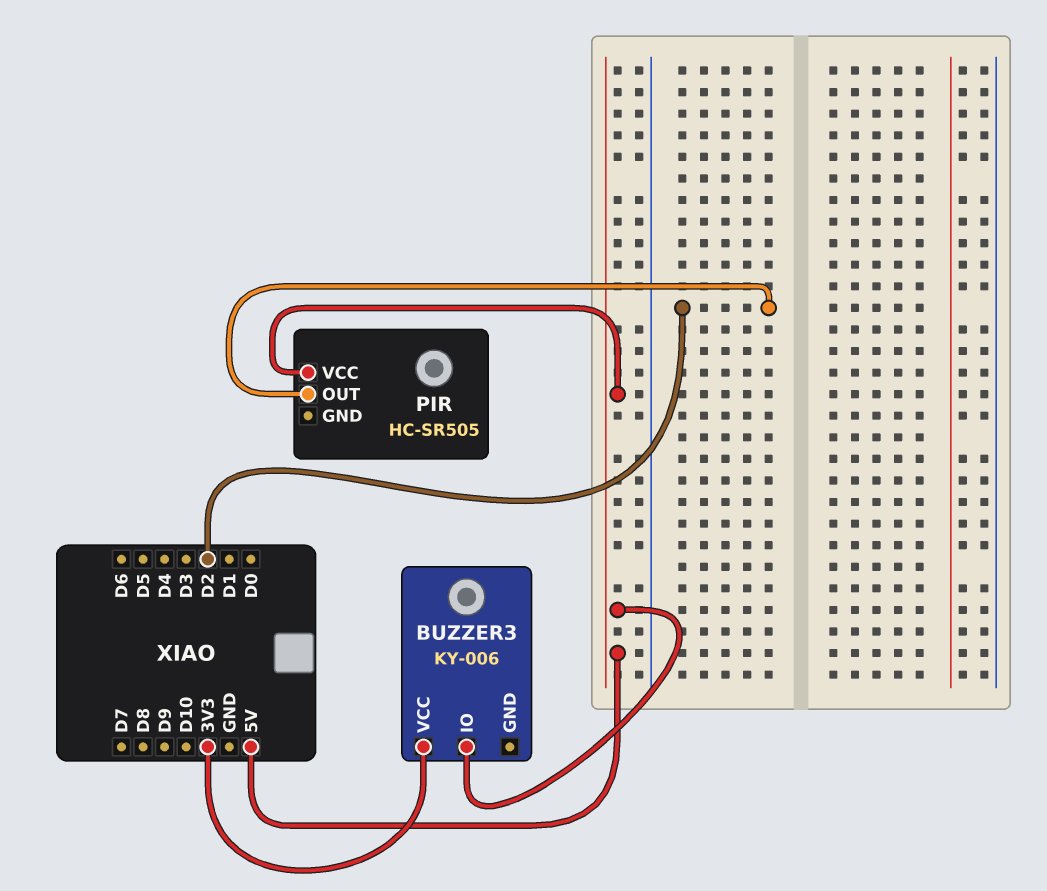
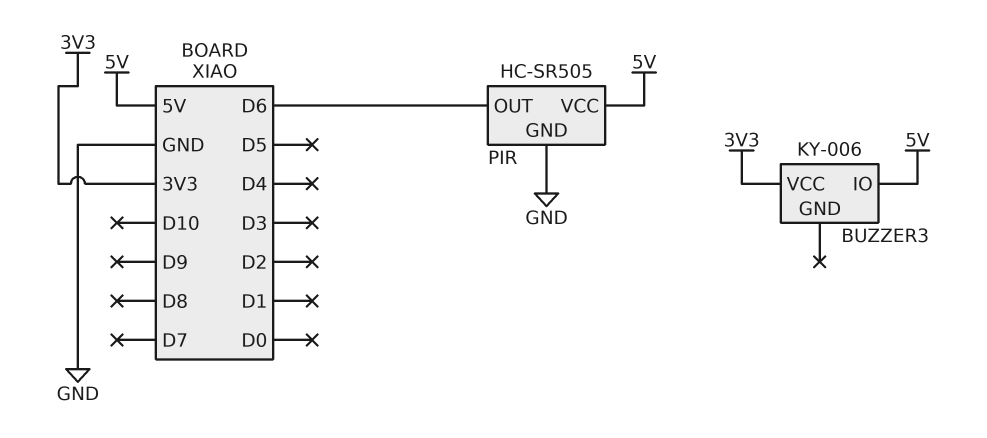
PIR pin GND: none -> GND
PIR pin OUT: D2 -> D6

